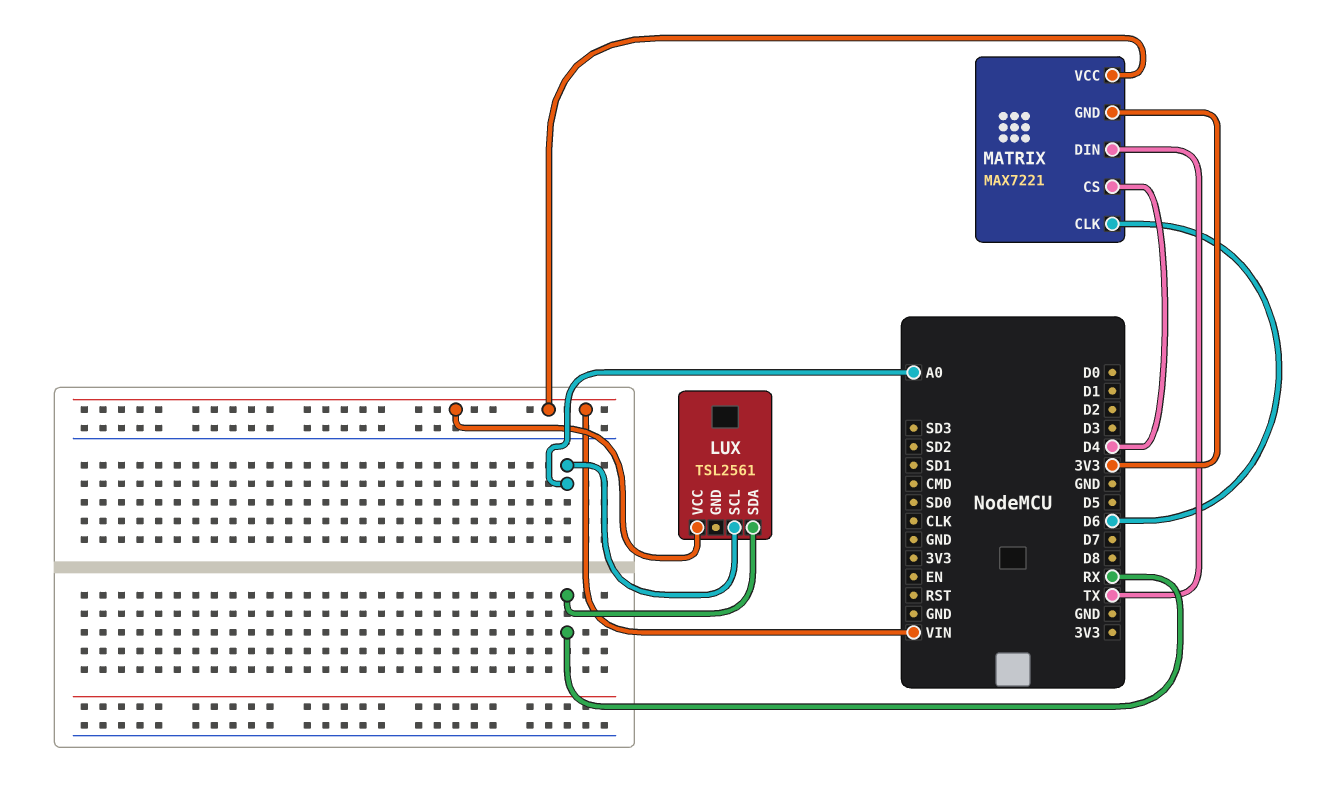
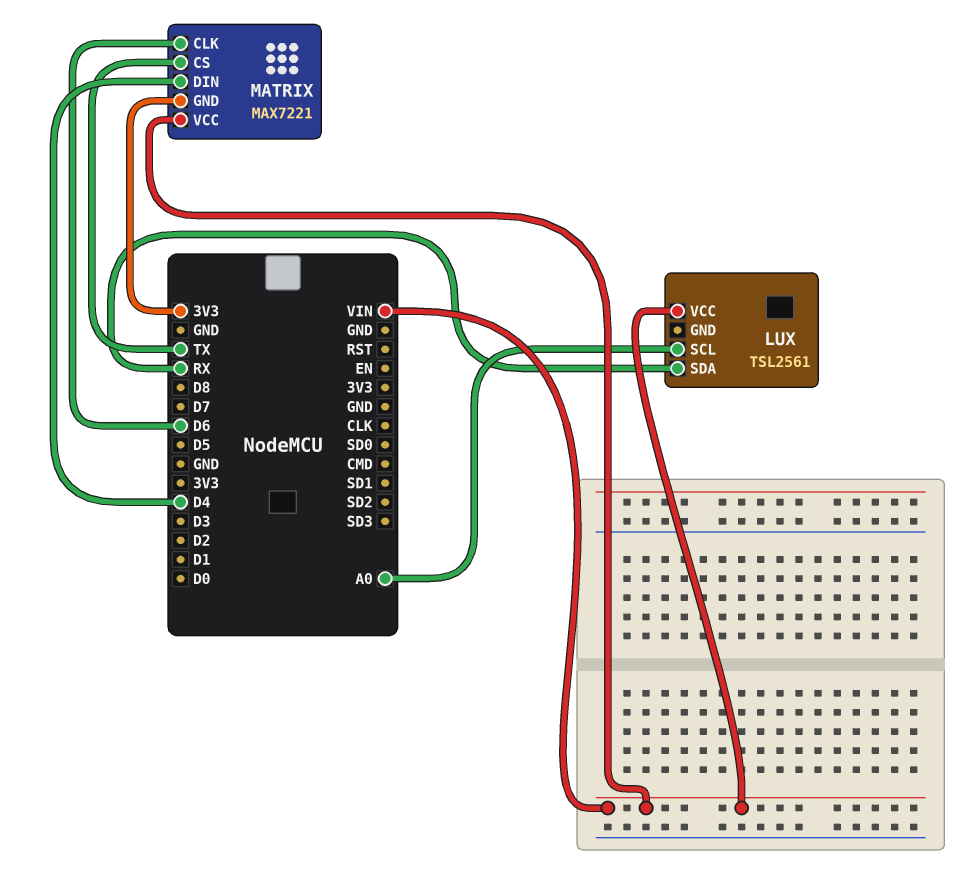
MATRIX pin CS: D4 -> TX
MATRIX pin DIN: TX -> D4

